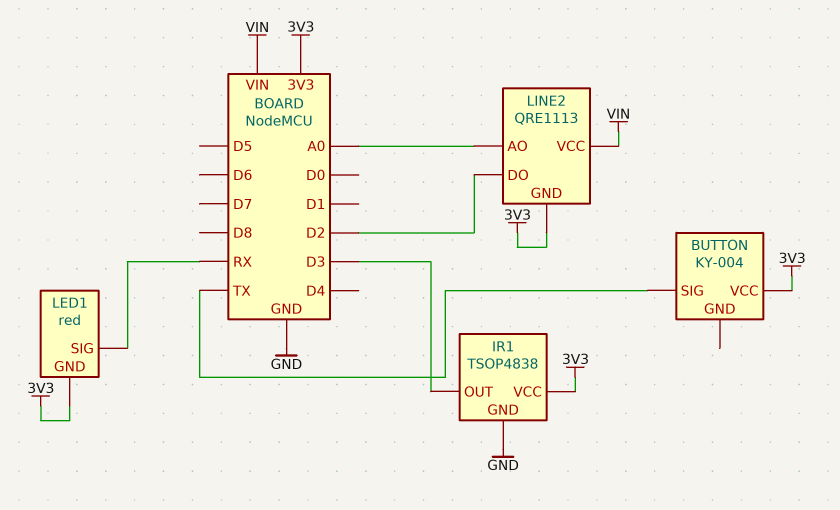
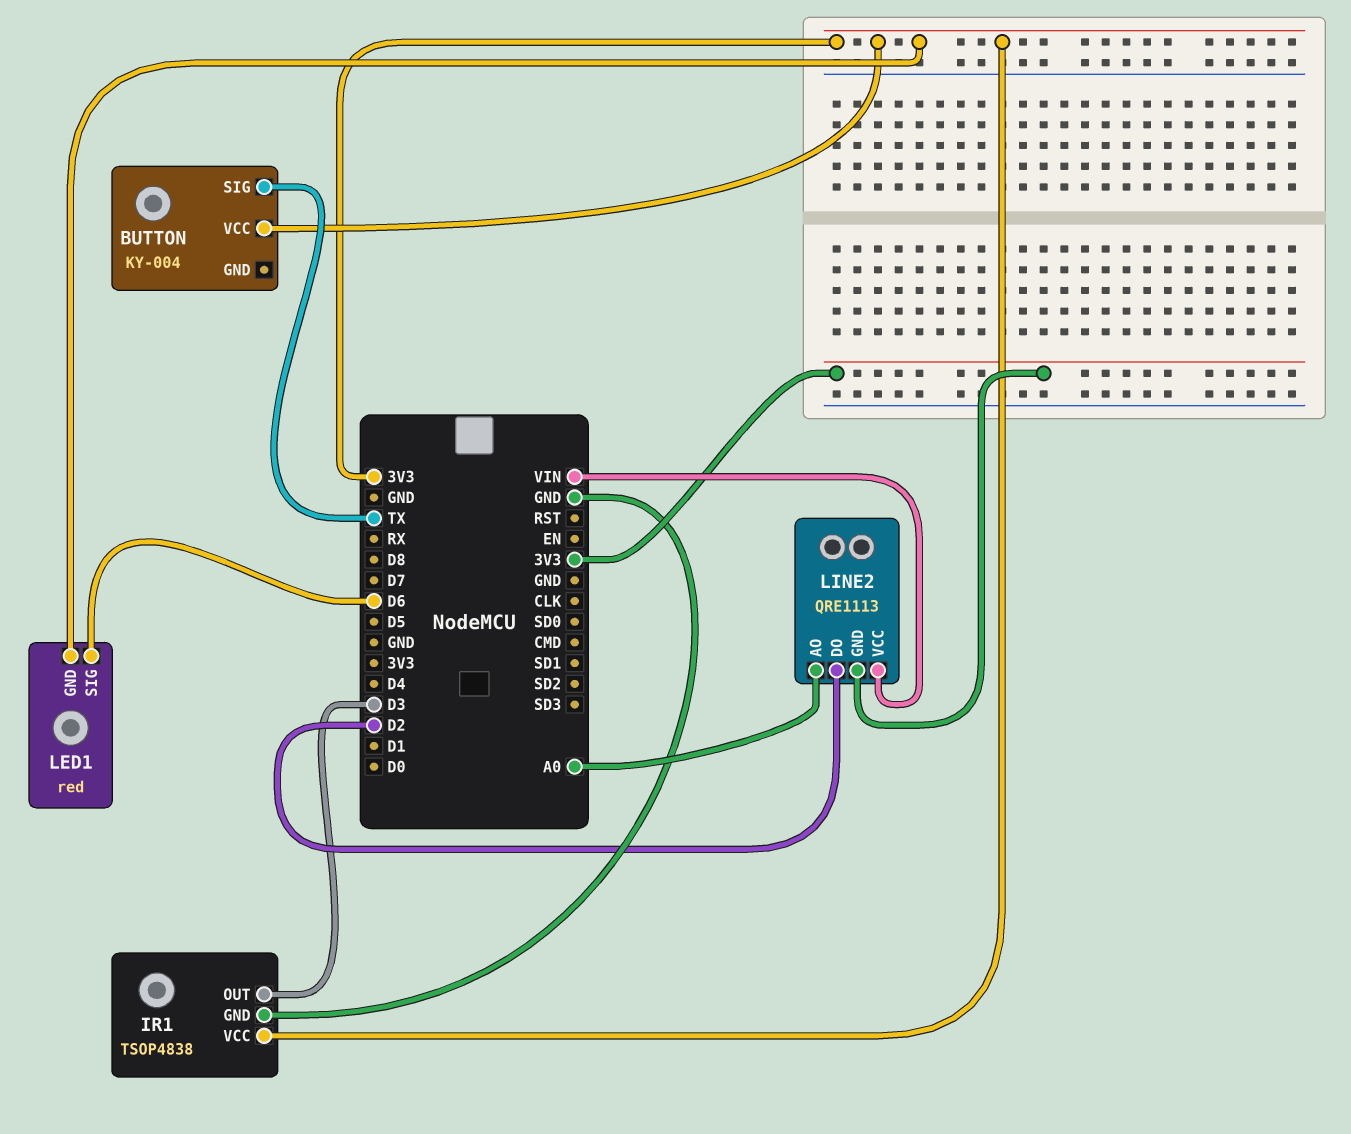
LED1 pin SIG: RX -> D6

